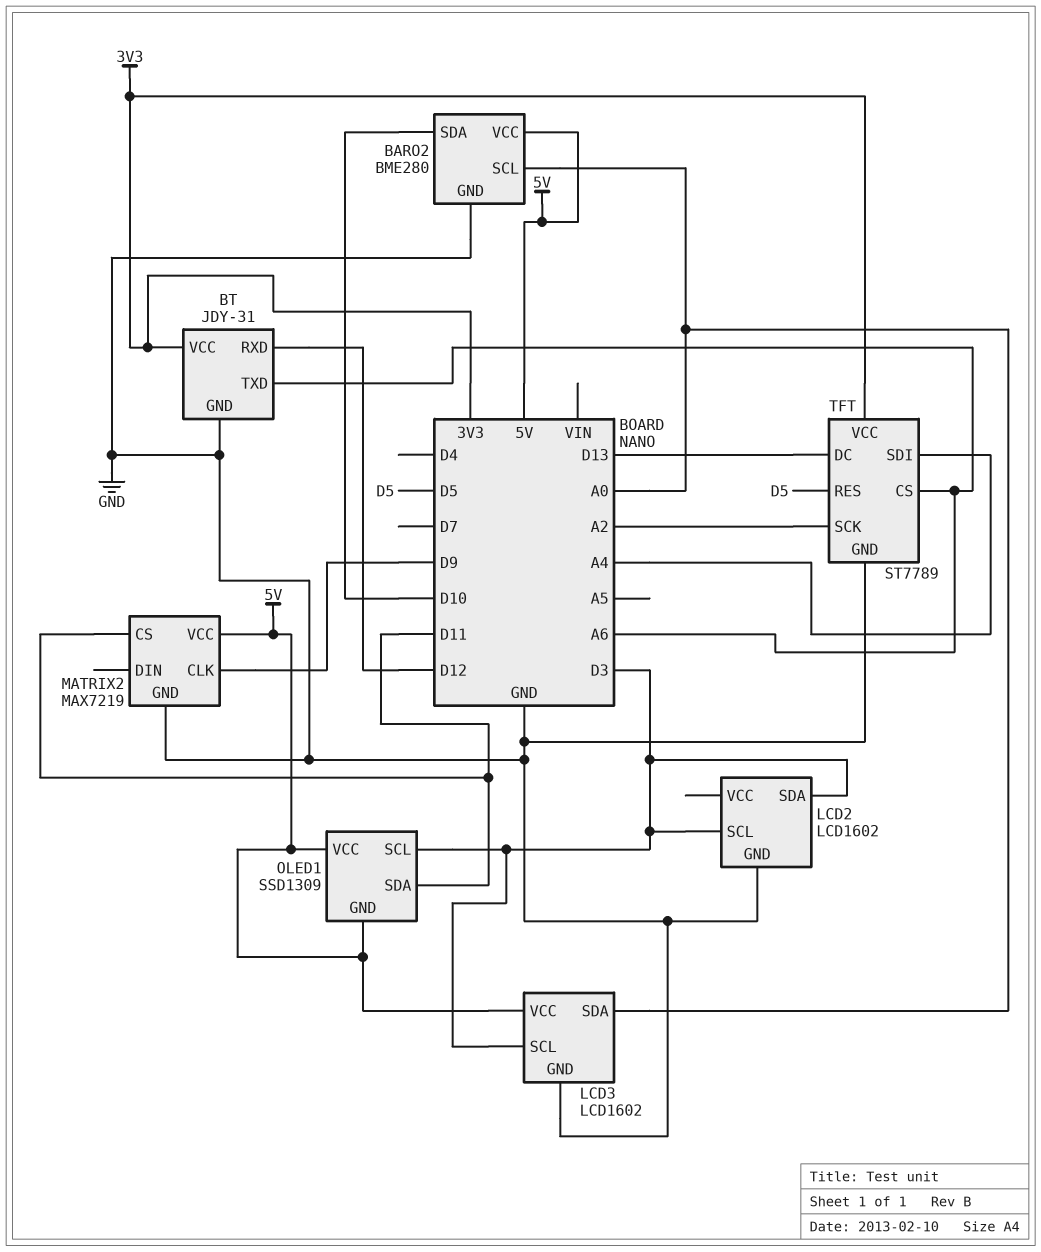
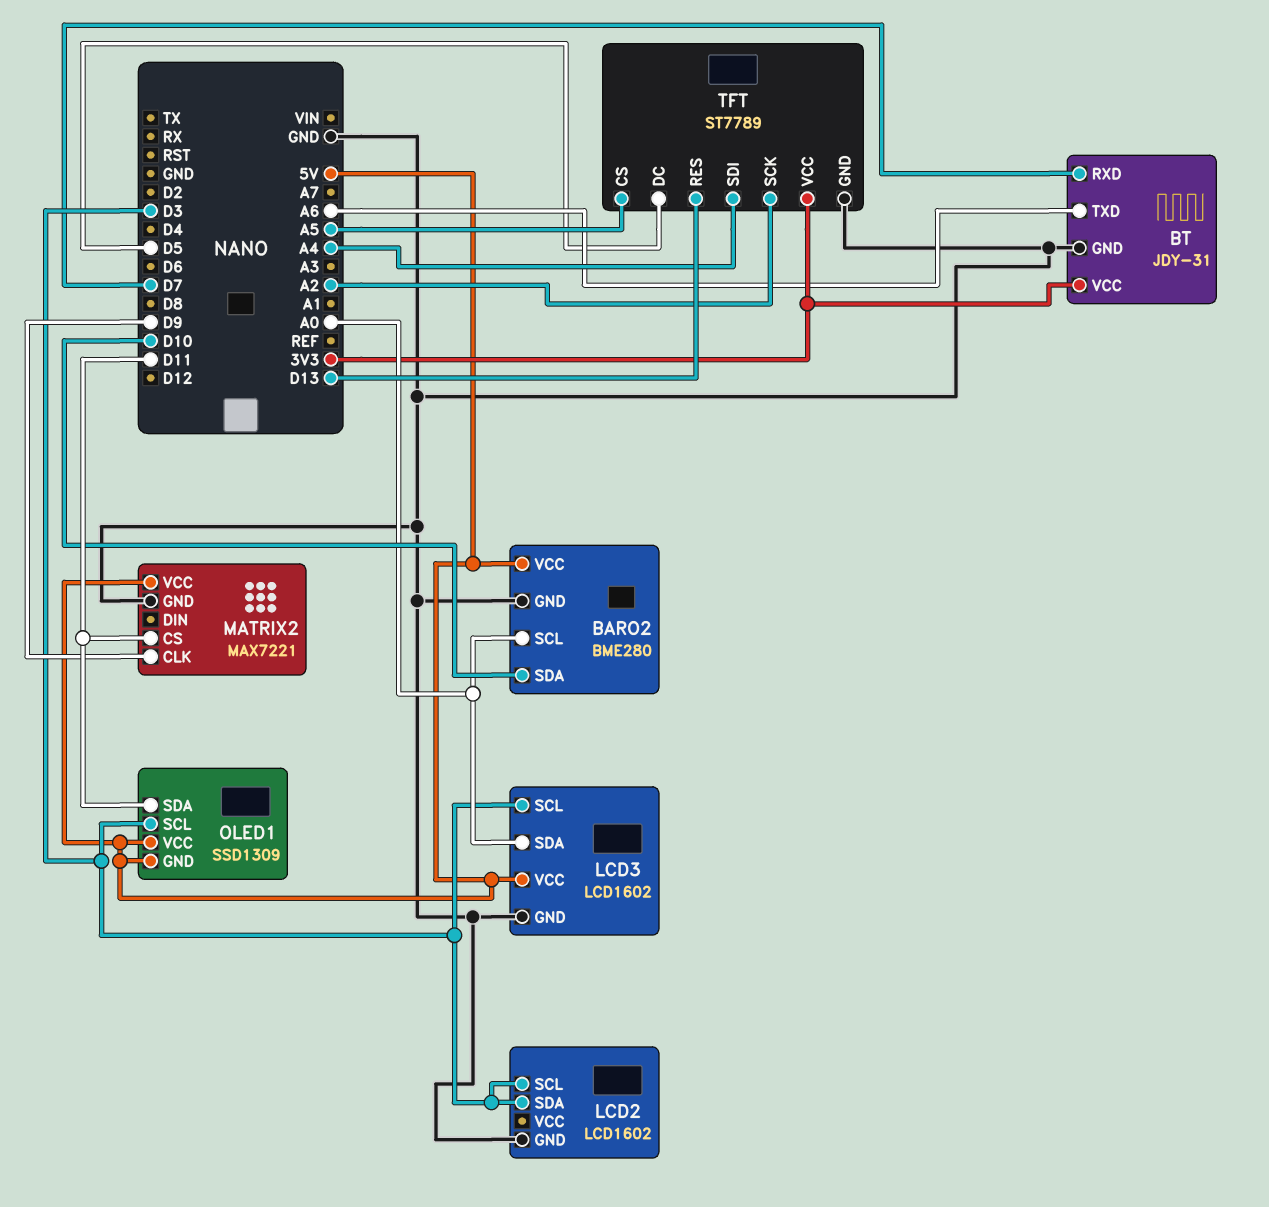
BT pin RXD: D12 -> D7
MATRIX2: MAX7219 -> MAX7221
TFT pin CS: A6 -> A5
TFT pin DC: D13 -> D5
TFT pin RES: D5 -> D13

